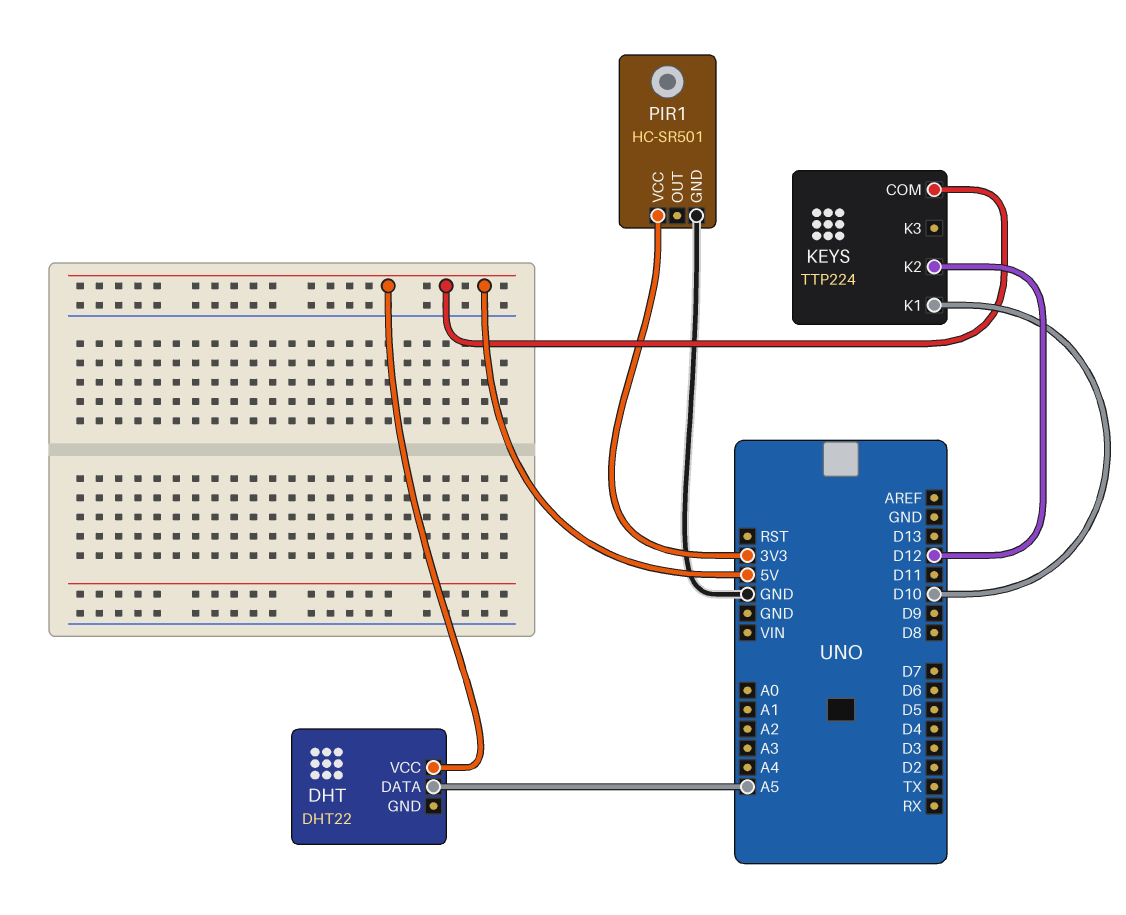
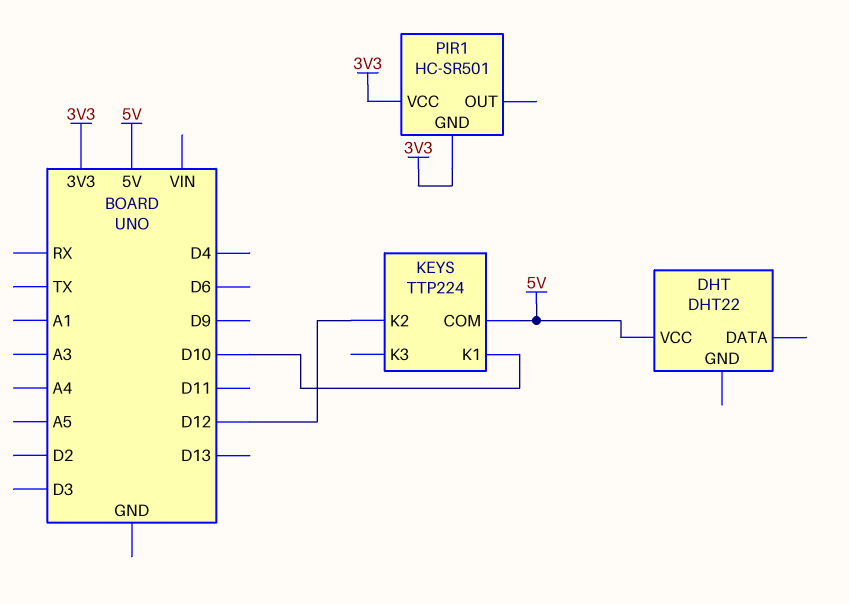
DHT pin DATA: A5 -> none
PIR1 pin GND: GND -> 3V3

